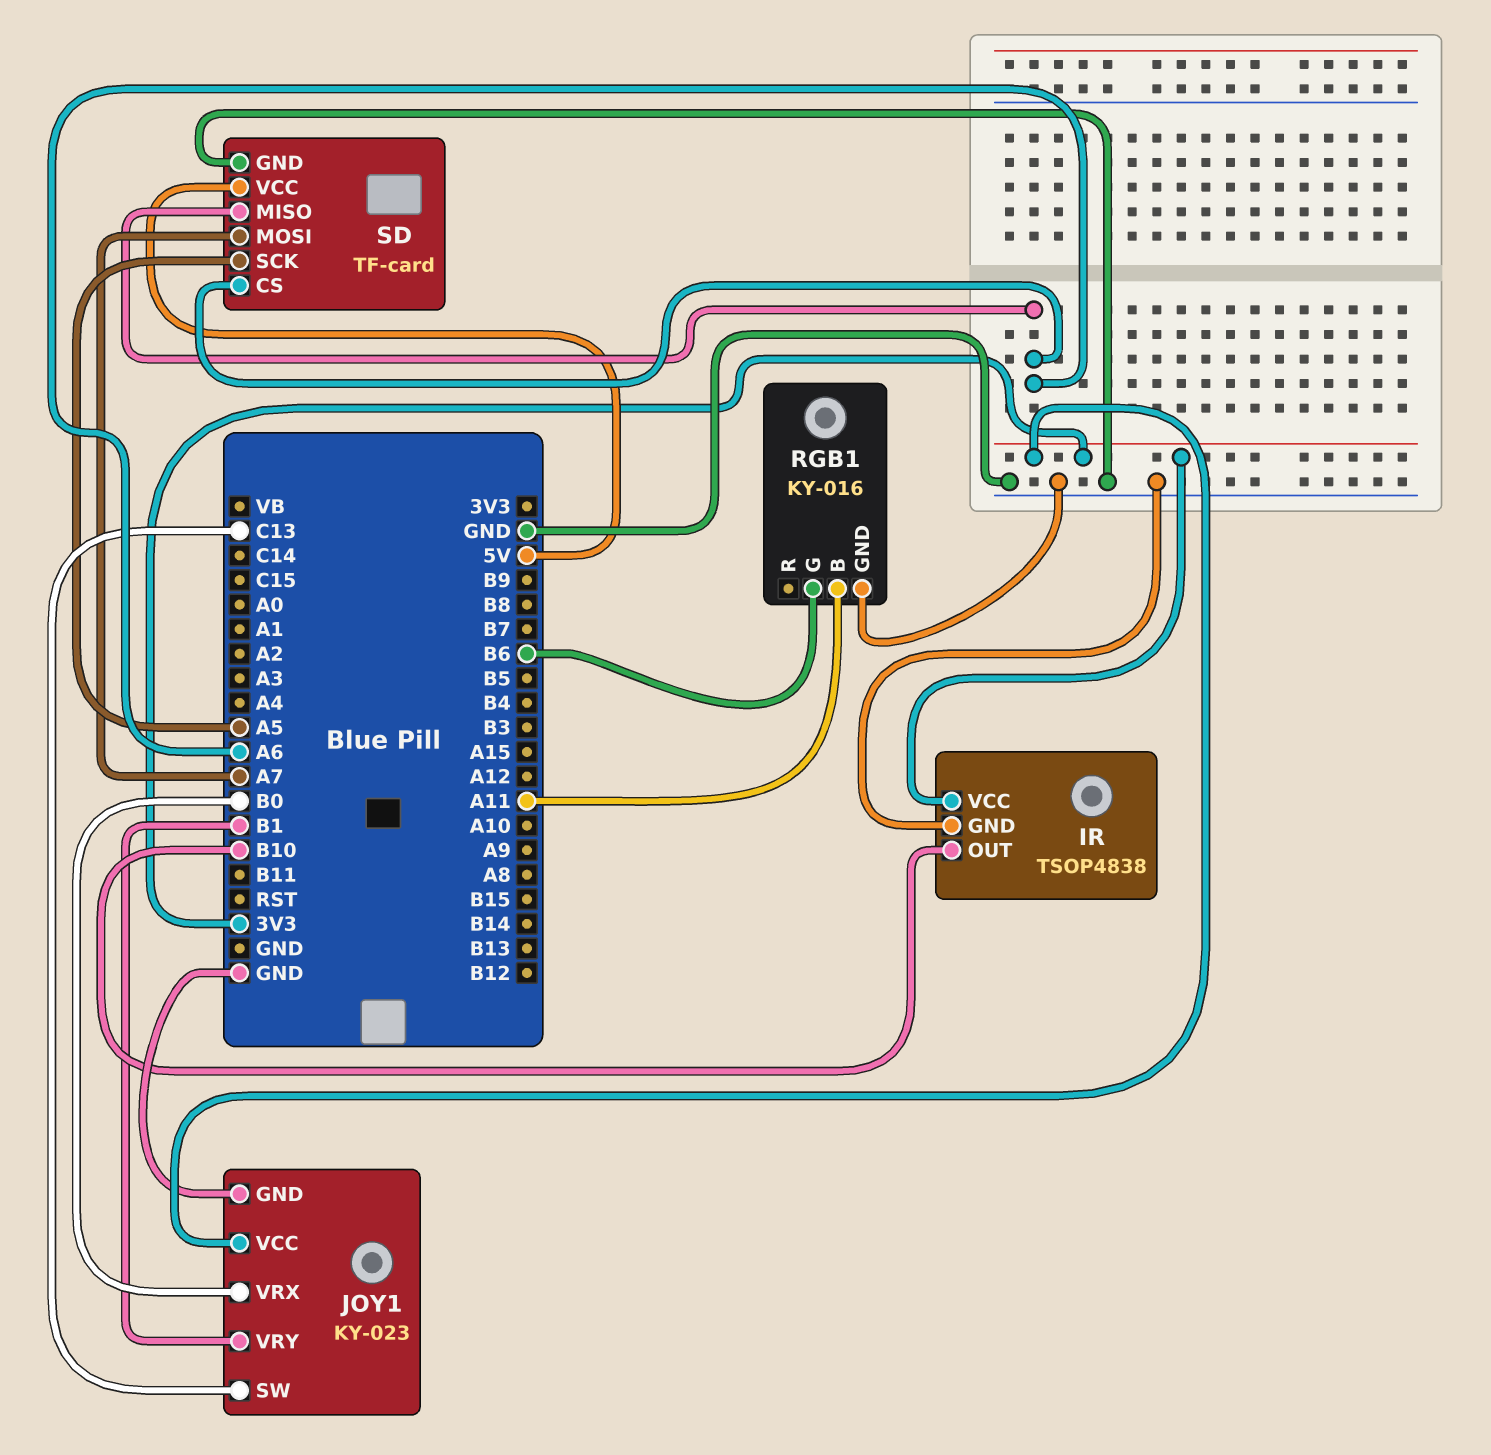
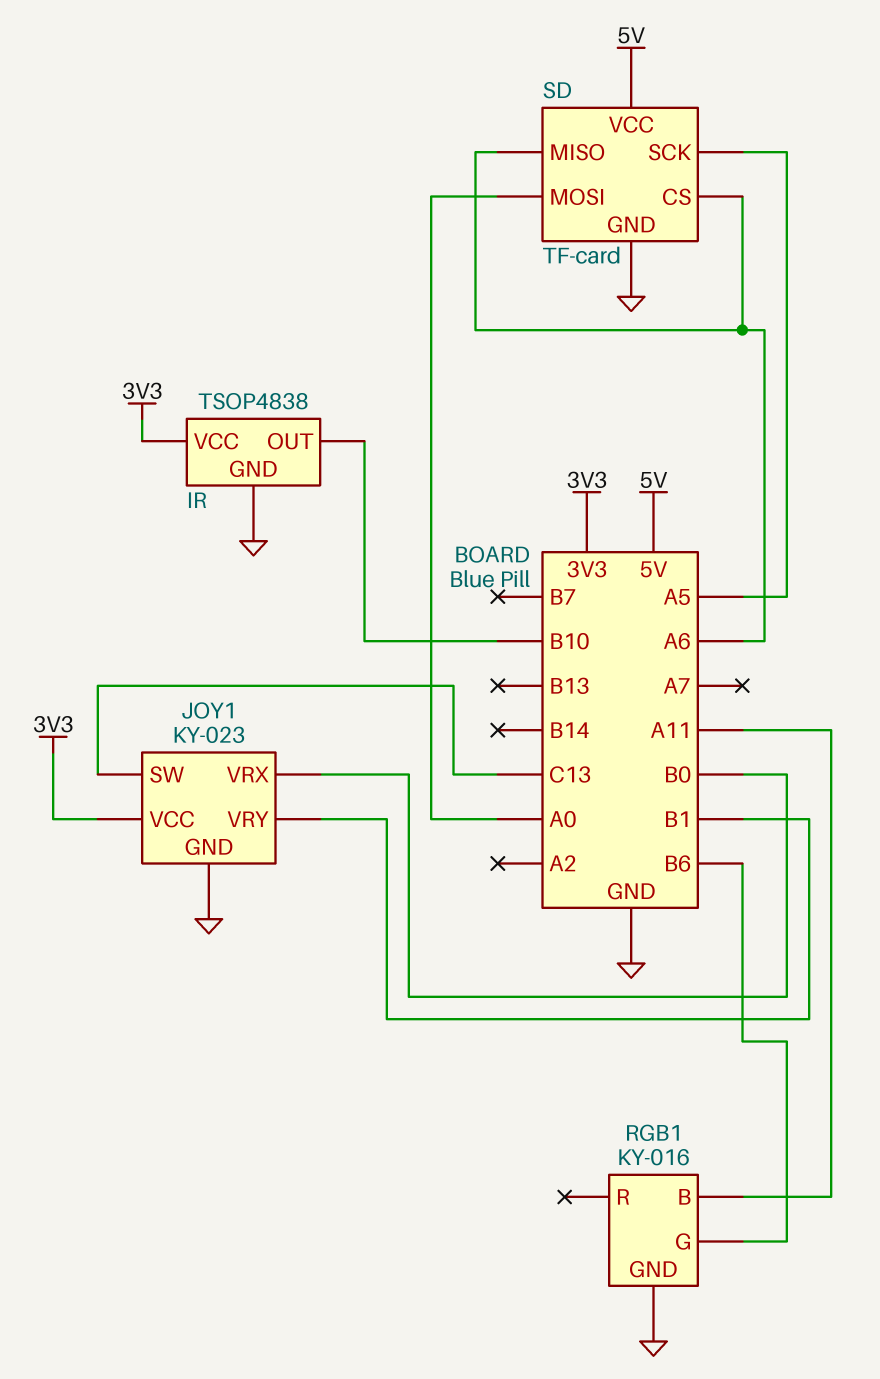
SD pin MOSI: A7 -> A0

